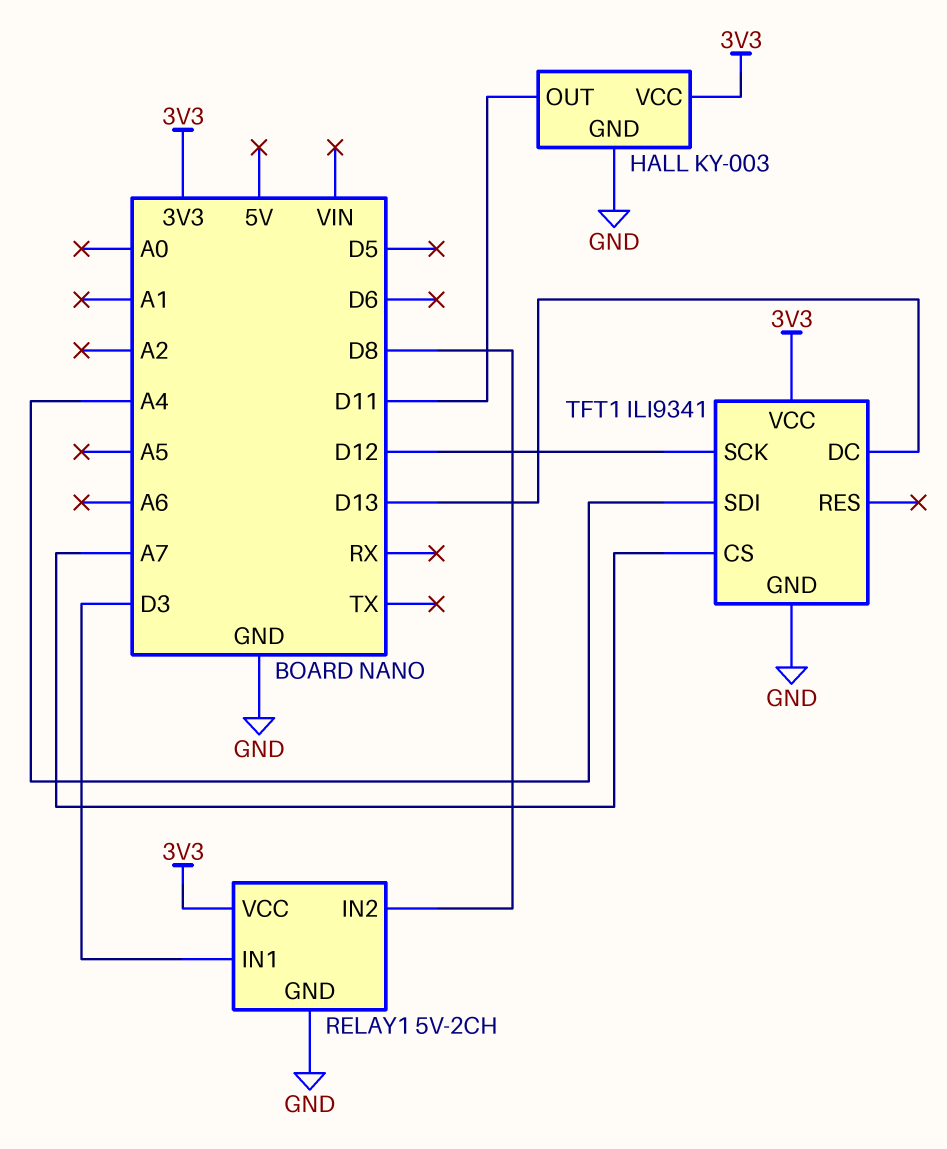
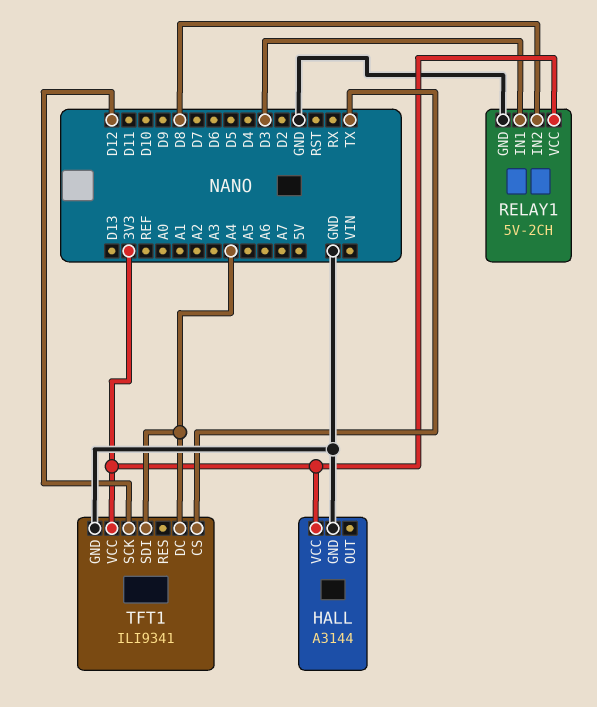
HALL: KY-003 -> A3144
HALL pin OUT: D11 -> none
TFT1 pin CS: A7 -> TX
TFT1 pin DC: D13 -> A4

